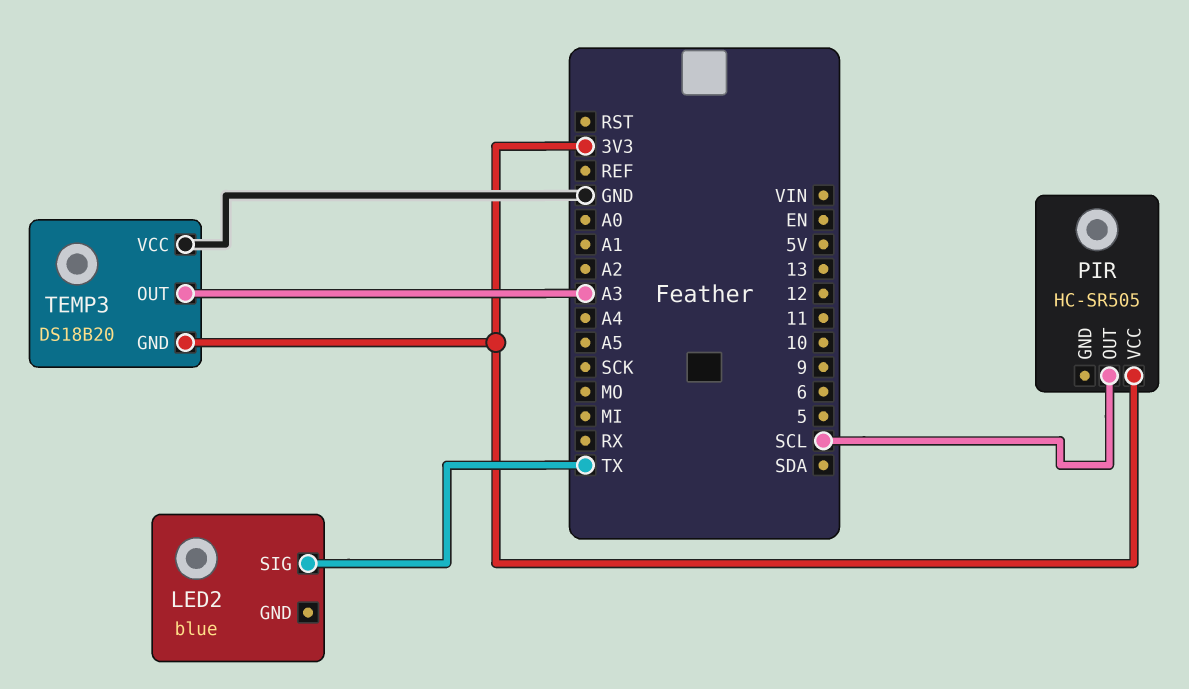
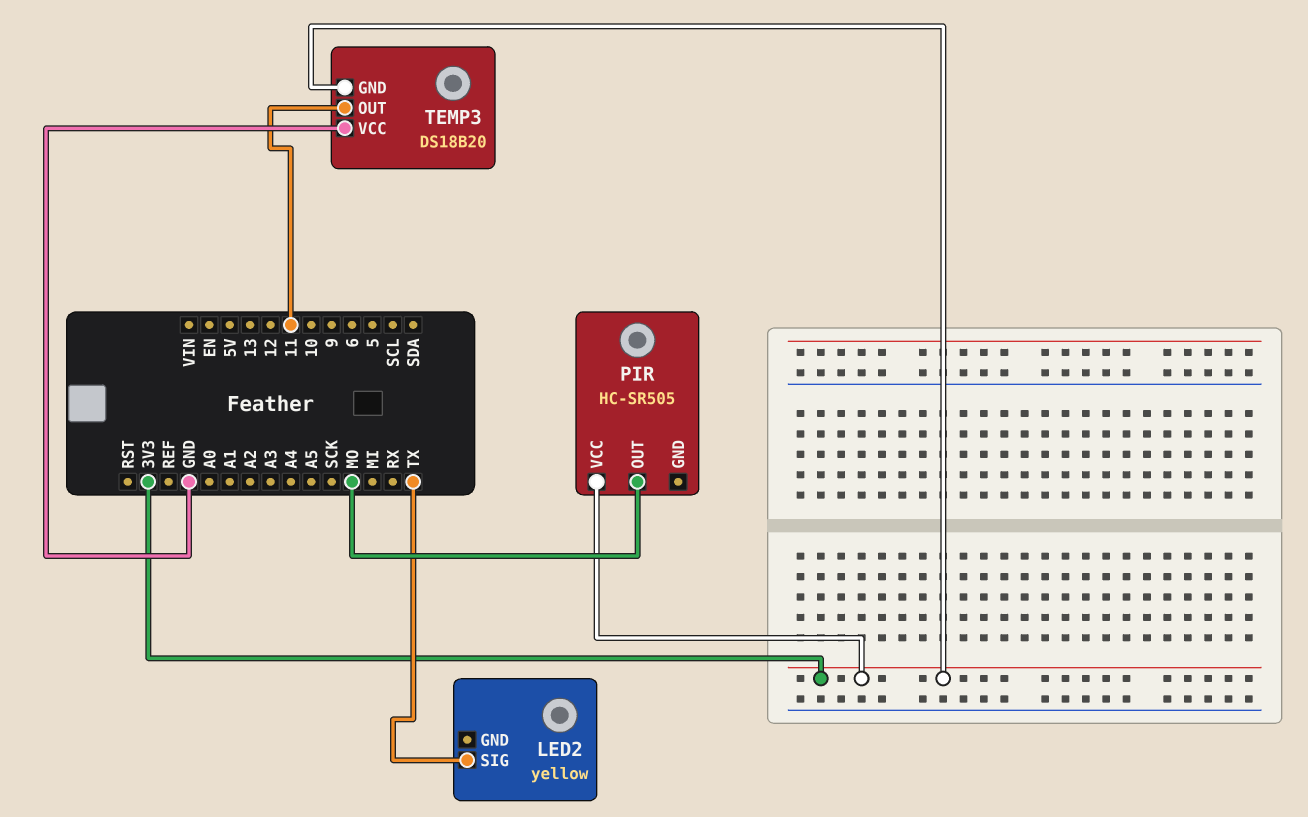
LED2: blue -> yellow
PIR pin OUT: SCL -> MO
TEMP3 pin OUT: A3 -> 11

